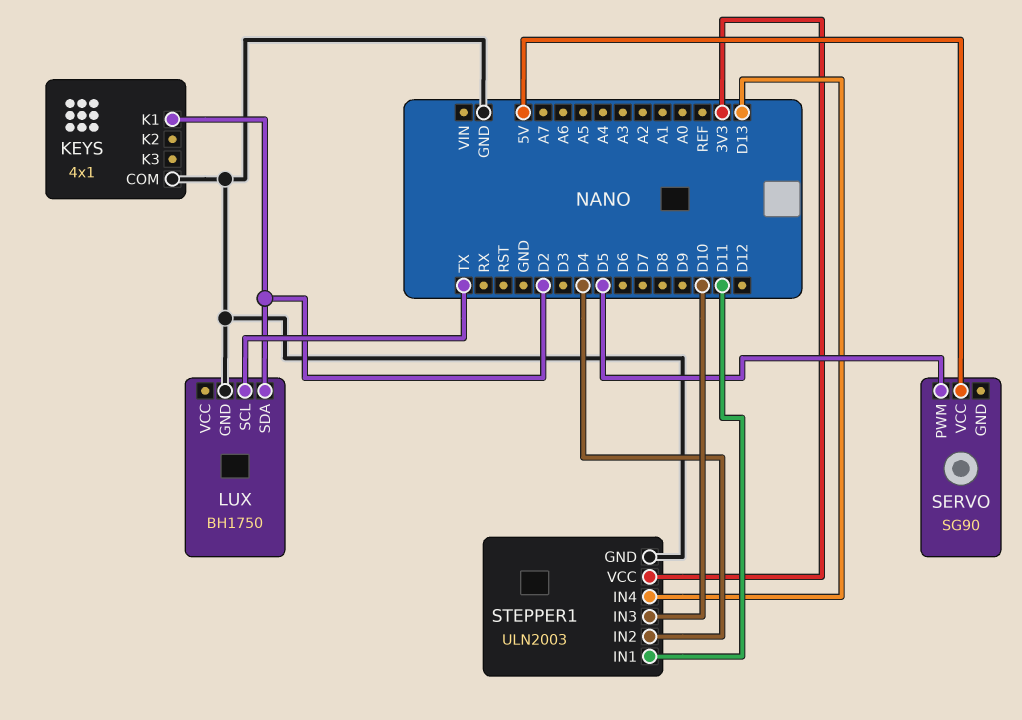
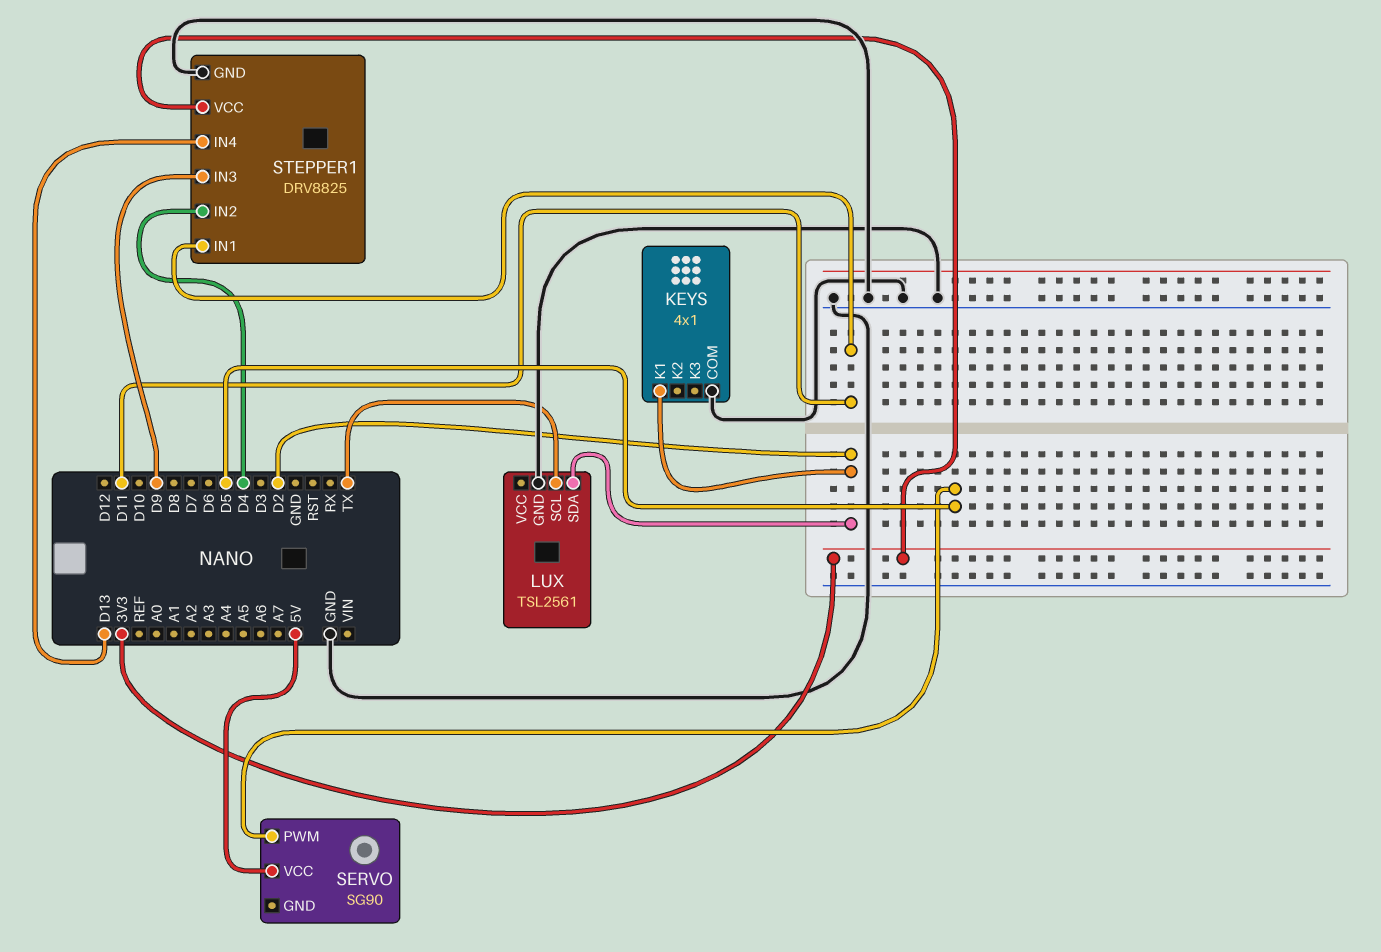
LUX: BH1750 -> TSL2561
STEPPER1: ULN2003 -> DRV8825
STEPPER1 pin IN3: D10 -> D9

